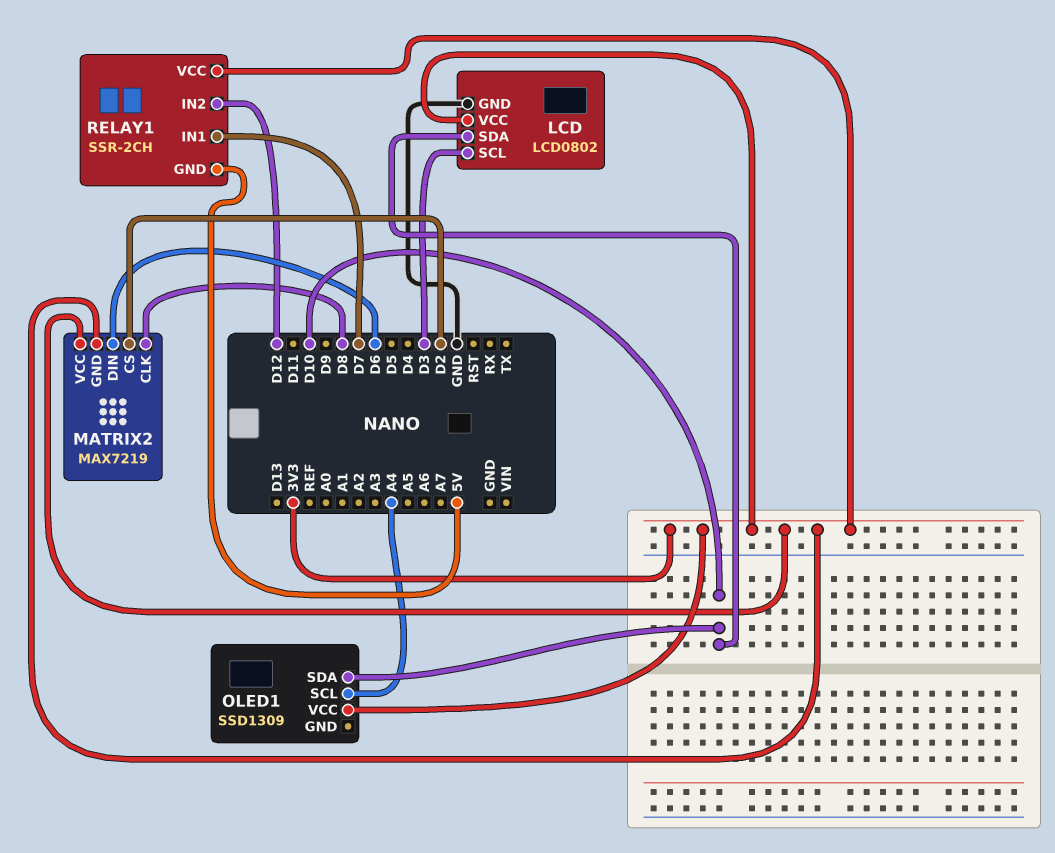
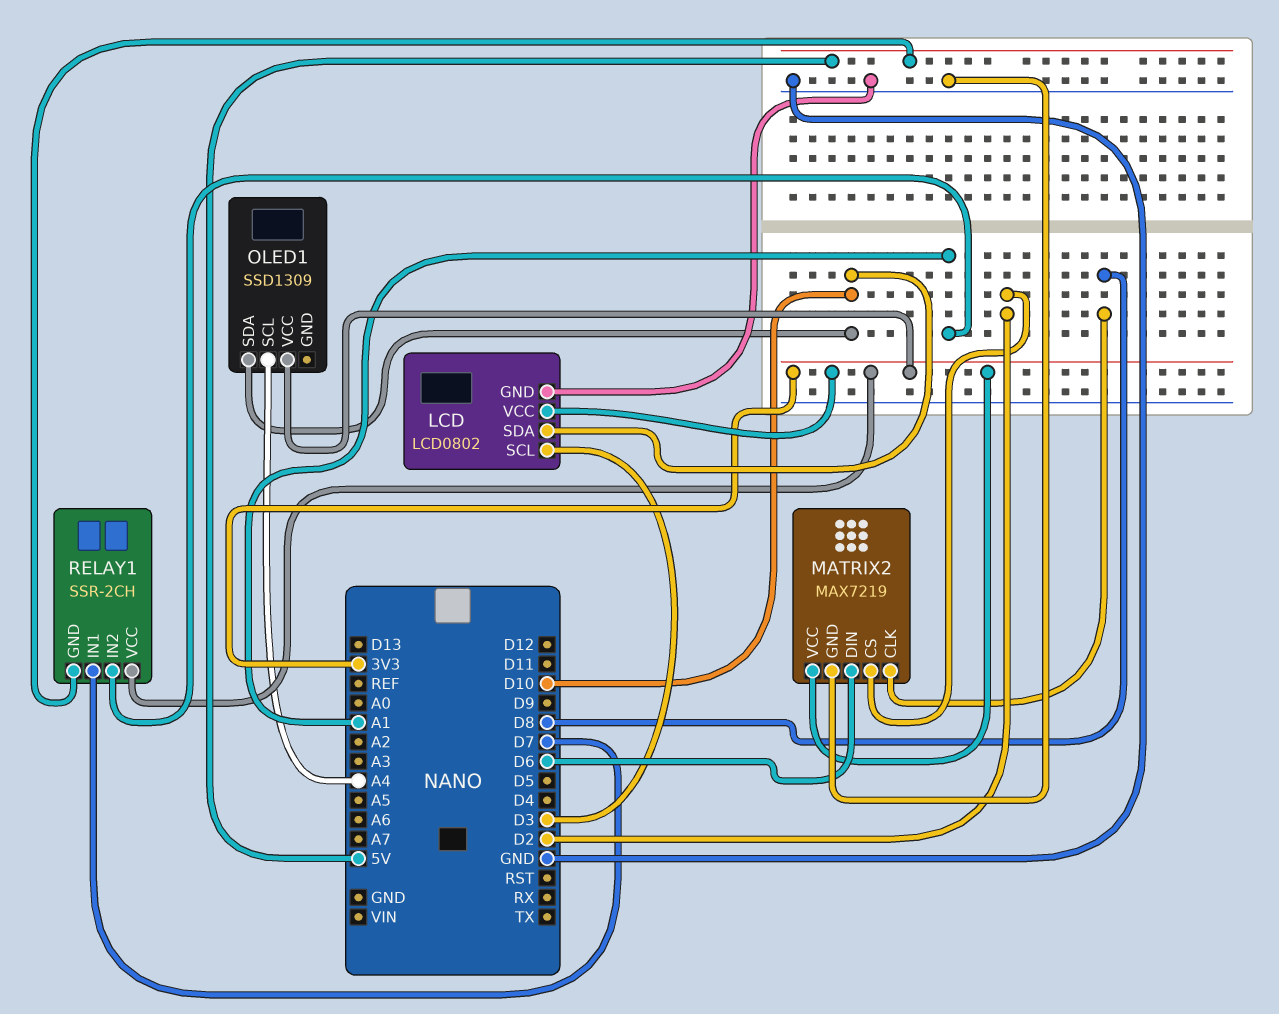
MATRIX2 pin GND: 3V3 -> GND
RELAY1 pin IN2: D12 -> A1

